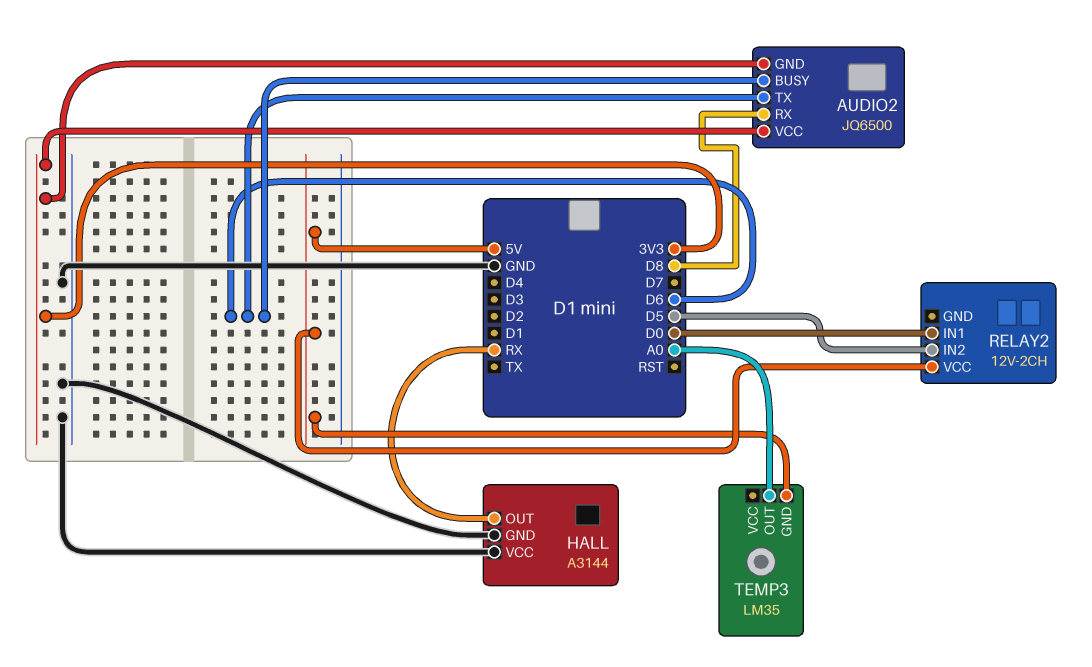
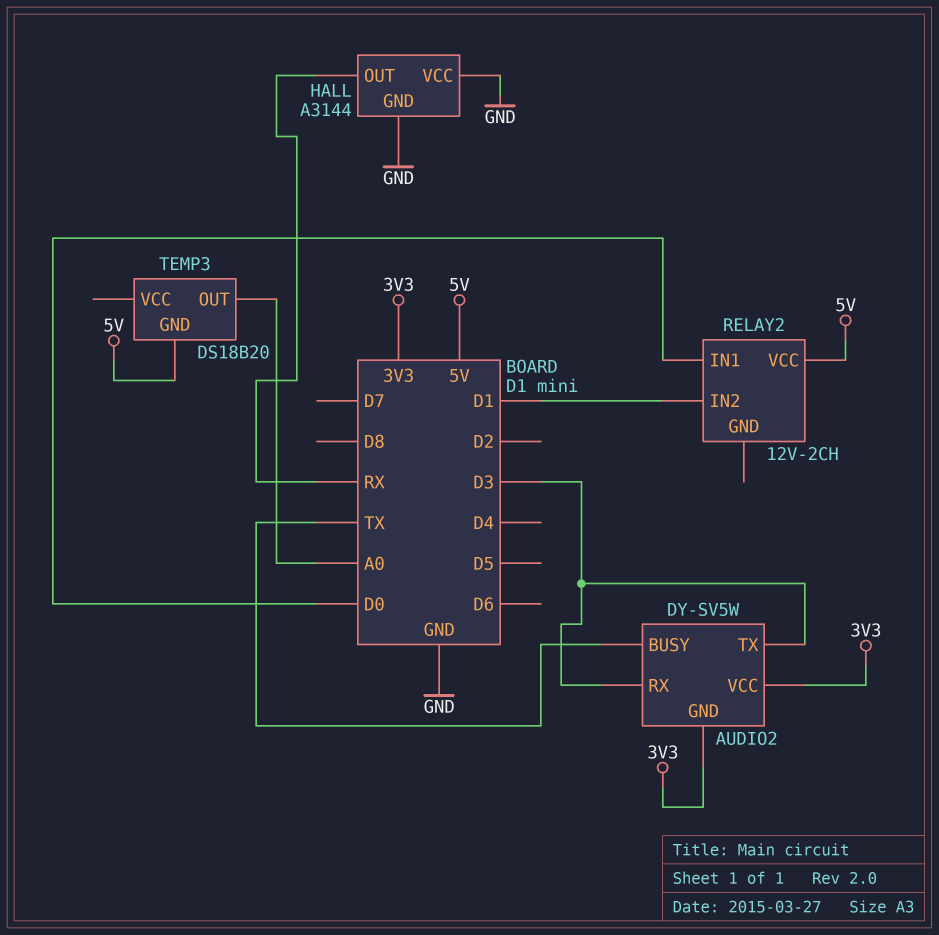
AUDIO2: JQ6500 -> DY-SV5W
AUDIO2 pin BUSY: D6 -> TX
AUDIO2 pin RX: D8 -> D3
AUDIO2 pin TX: D6 -> D3
RELAY2 pin IN2: D5 -> D1
TEMP3: LM35 -> DS18B20

